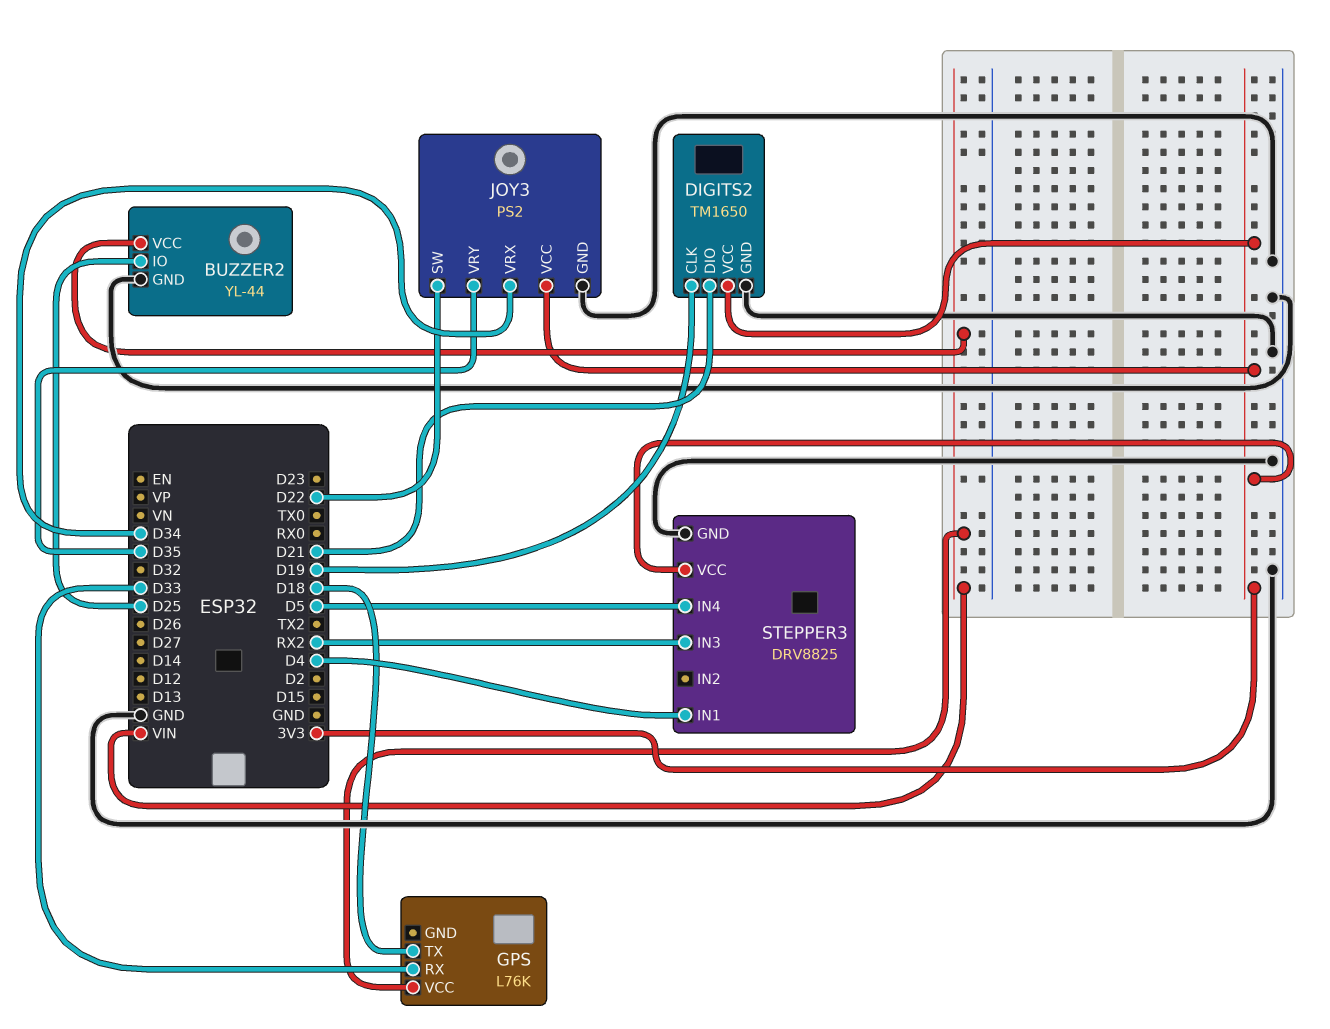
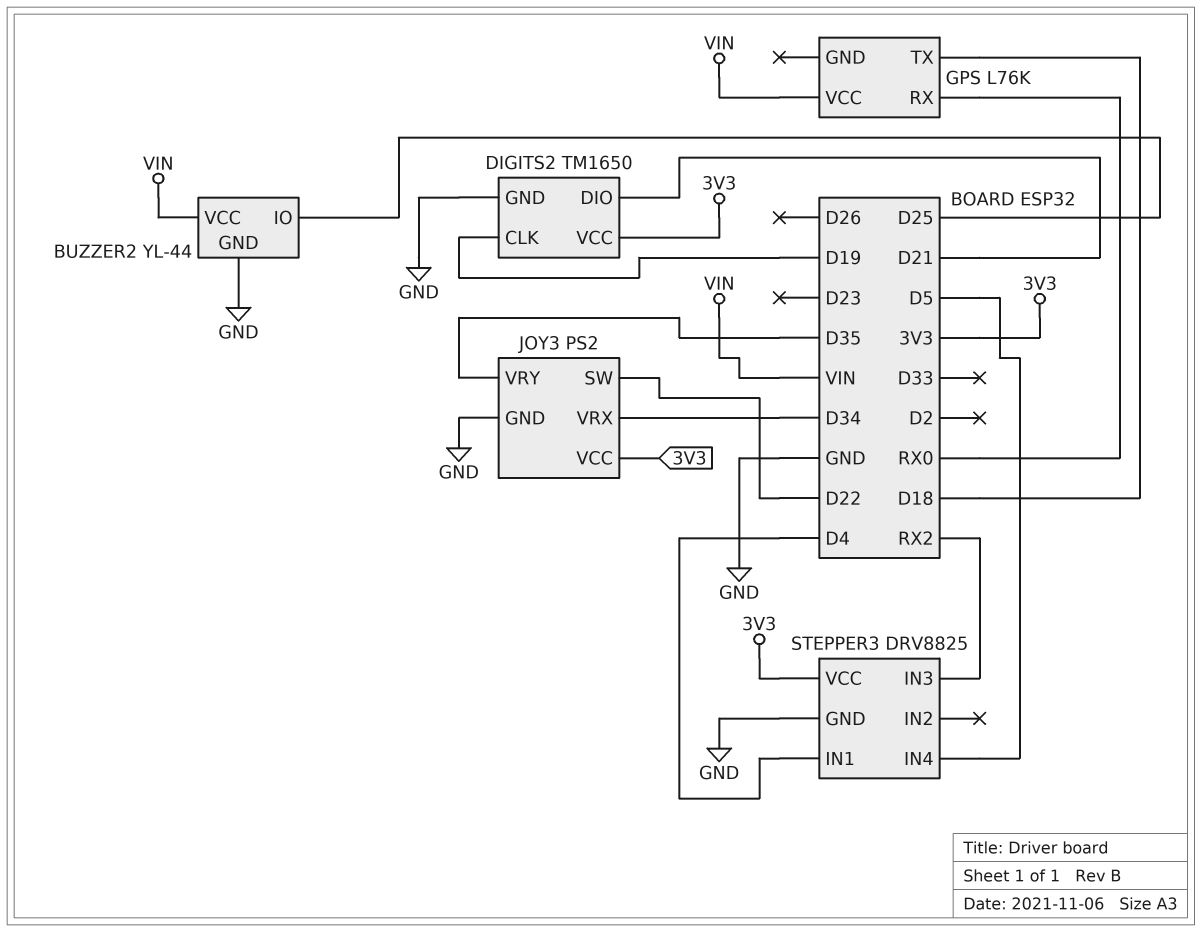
GPS pin RX: D33 -> RX0

